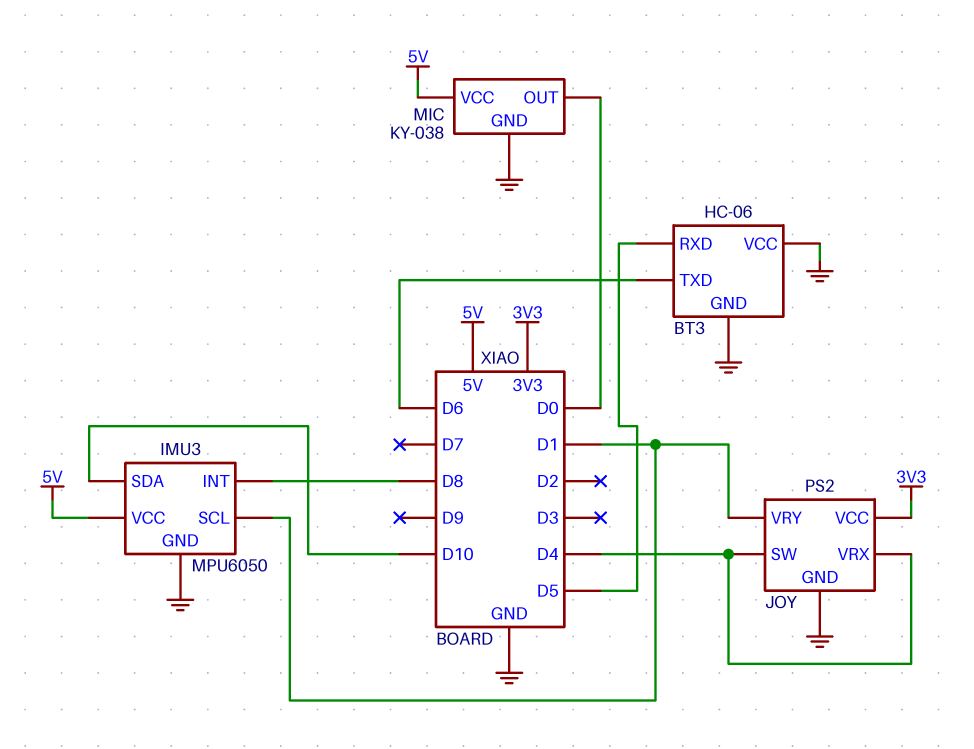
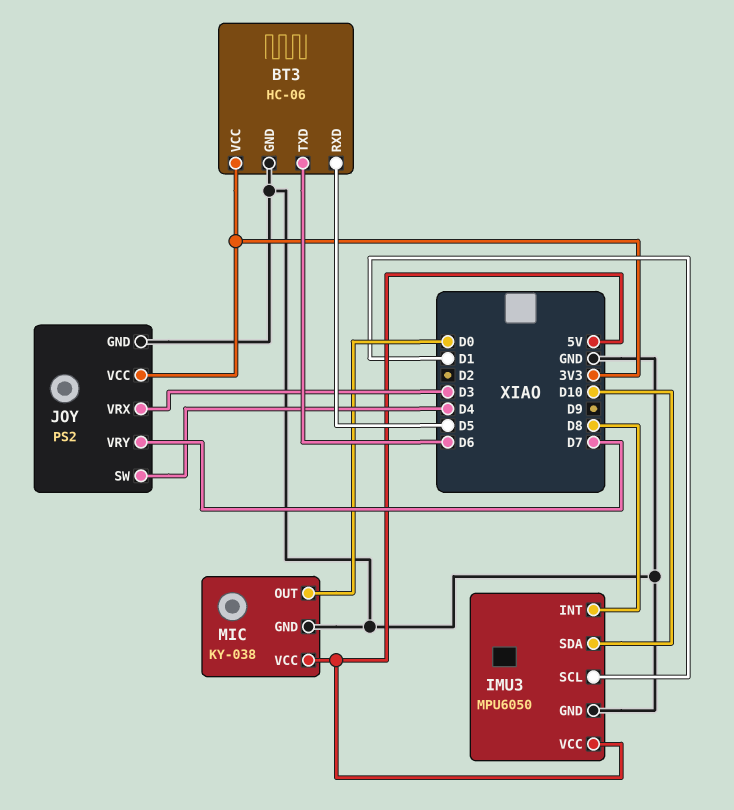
BT3 pin VCC: GND -> 3V3
JOY pin VRX: D4 -> D3
JOY pin VRY: D1 -> D7

